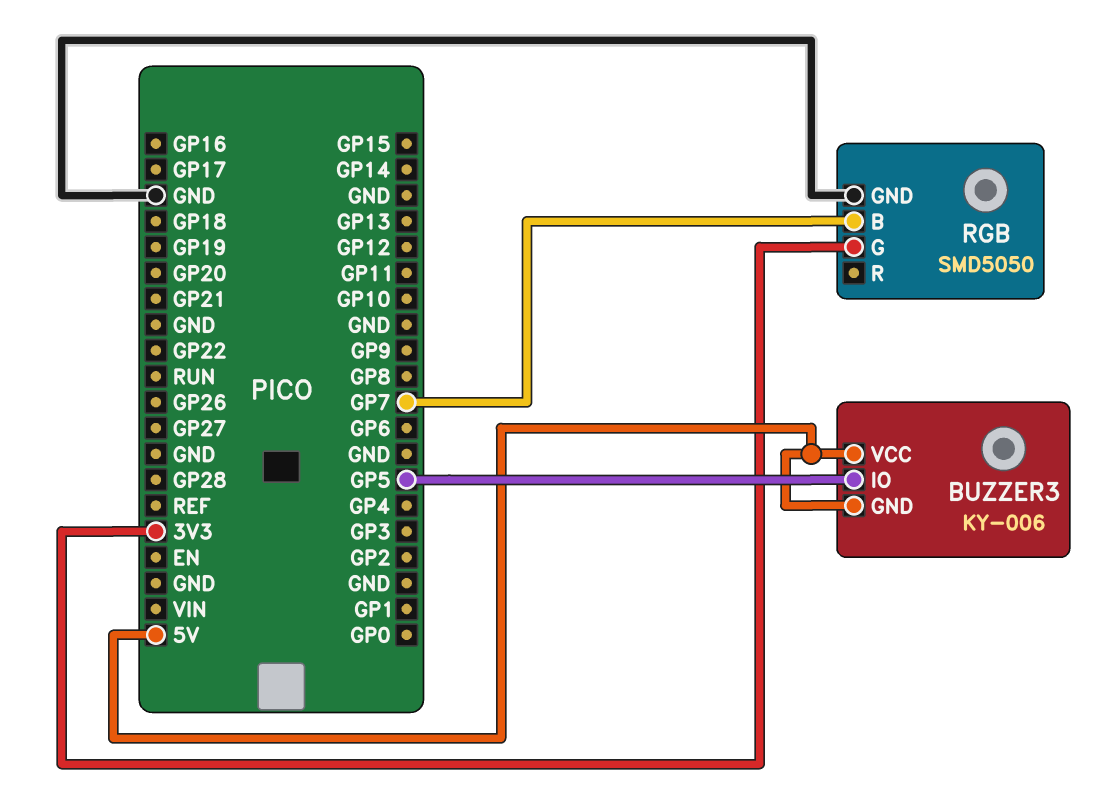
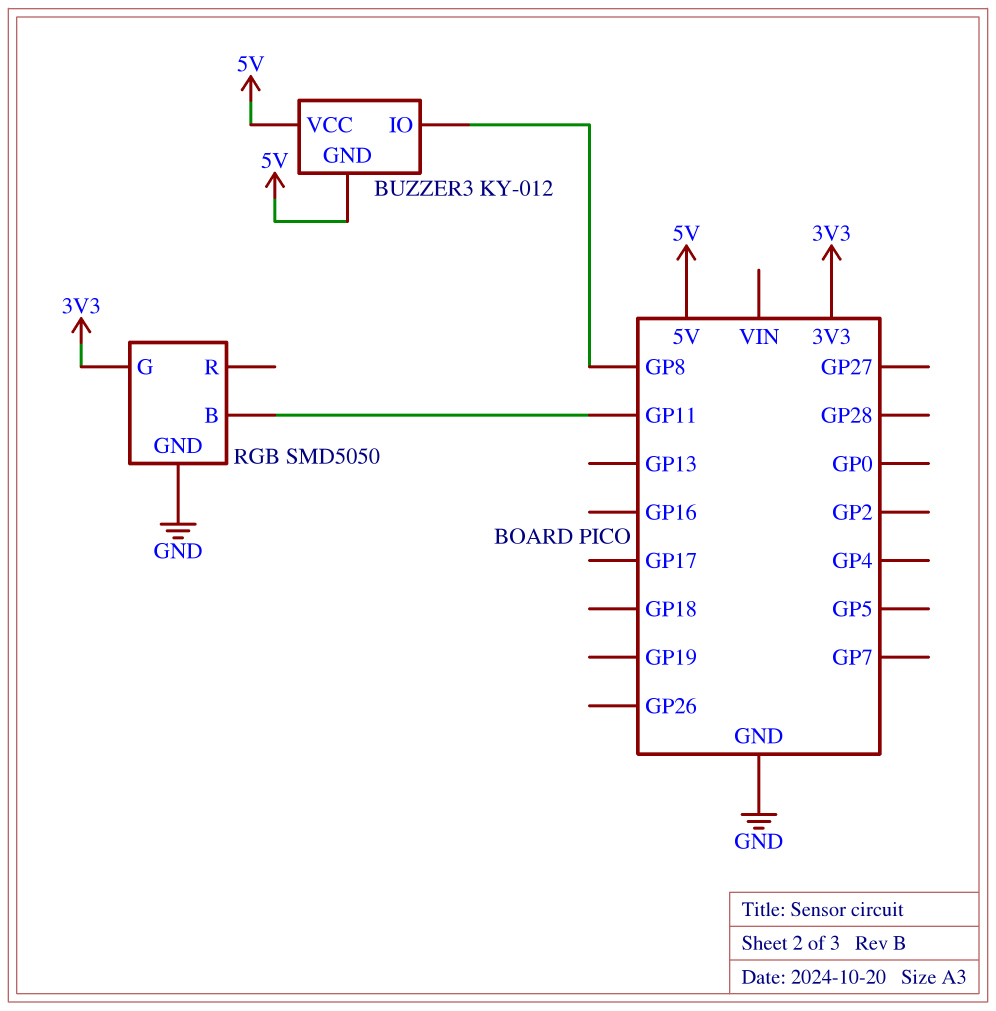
BUZZER3: KY-006 -> KY-012
BUZZER3 pin IO: GP5 -> GP8
RGB pin B: GP7 -> GP11

